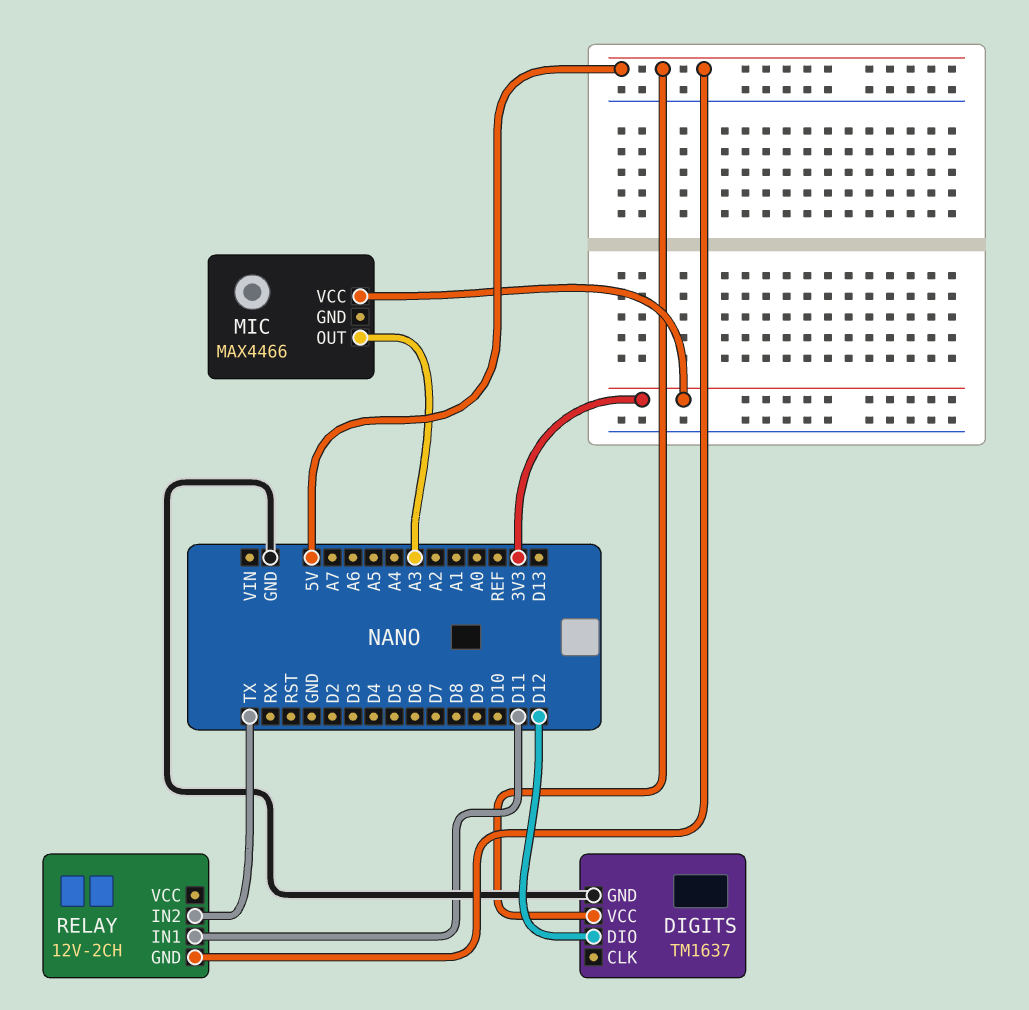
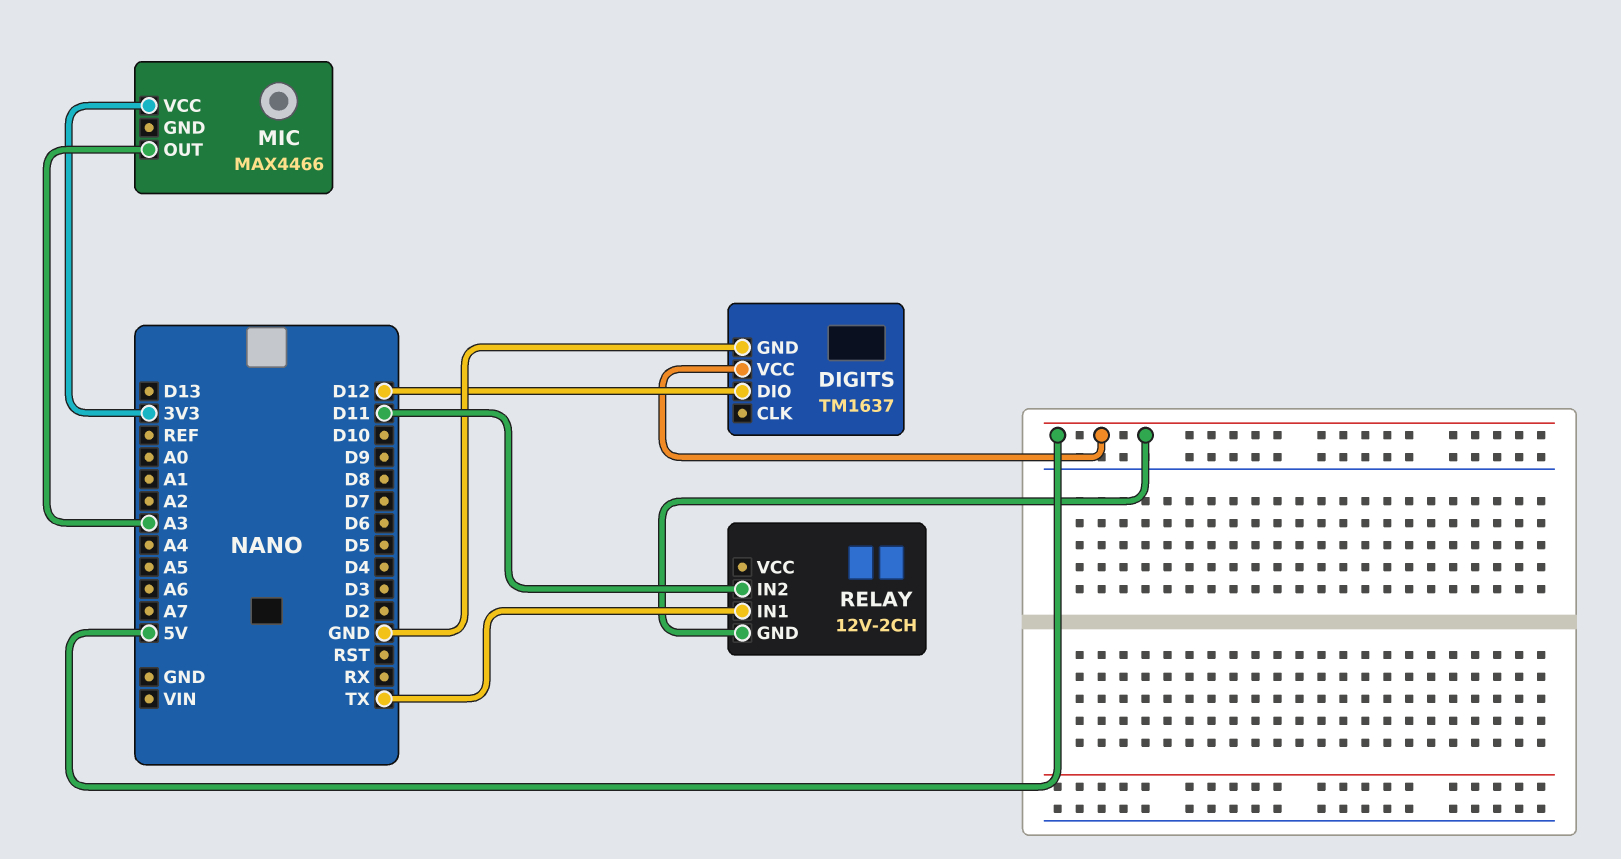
RELAY pin IN1: D11 -> TX
RELAY pin IN2: TX -> D11

